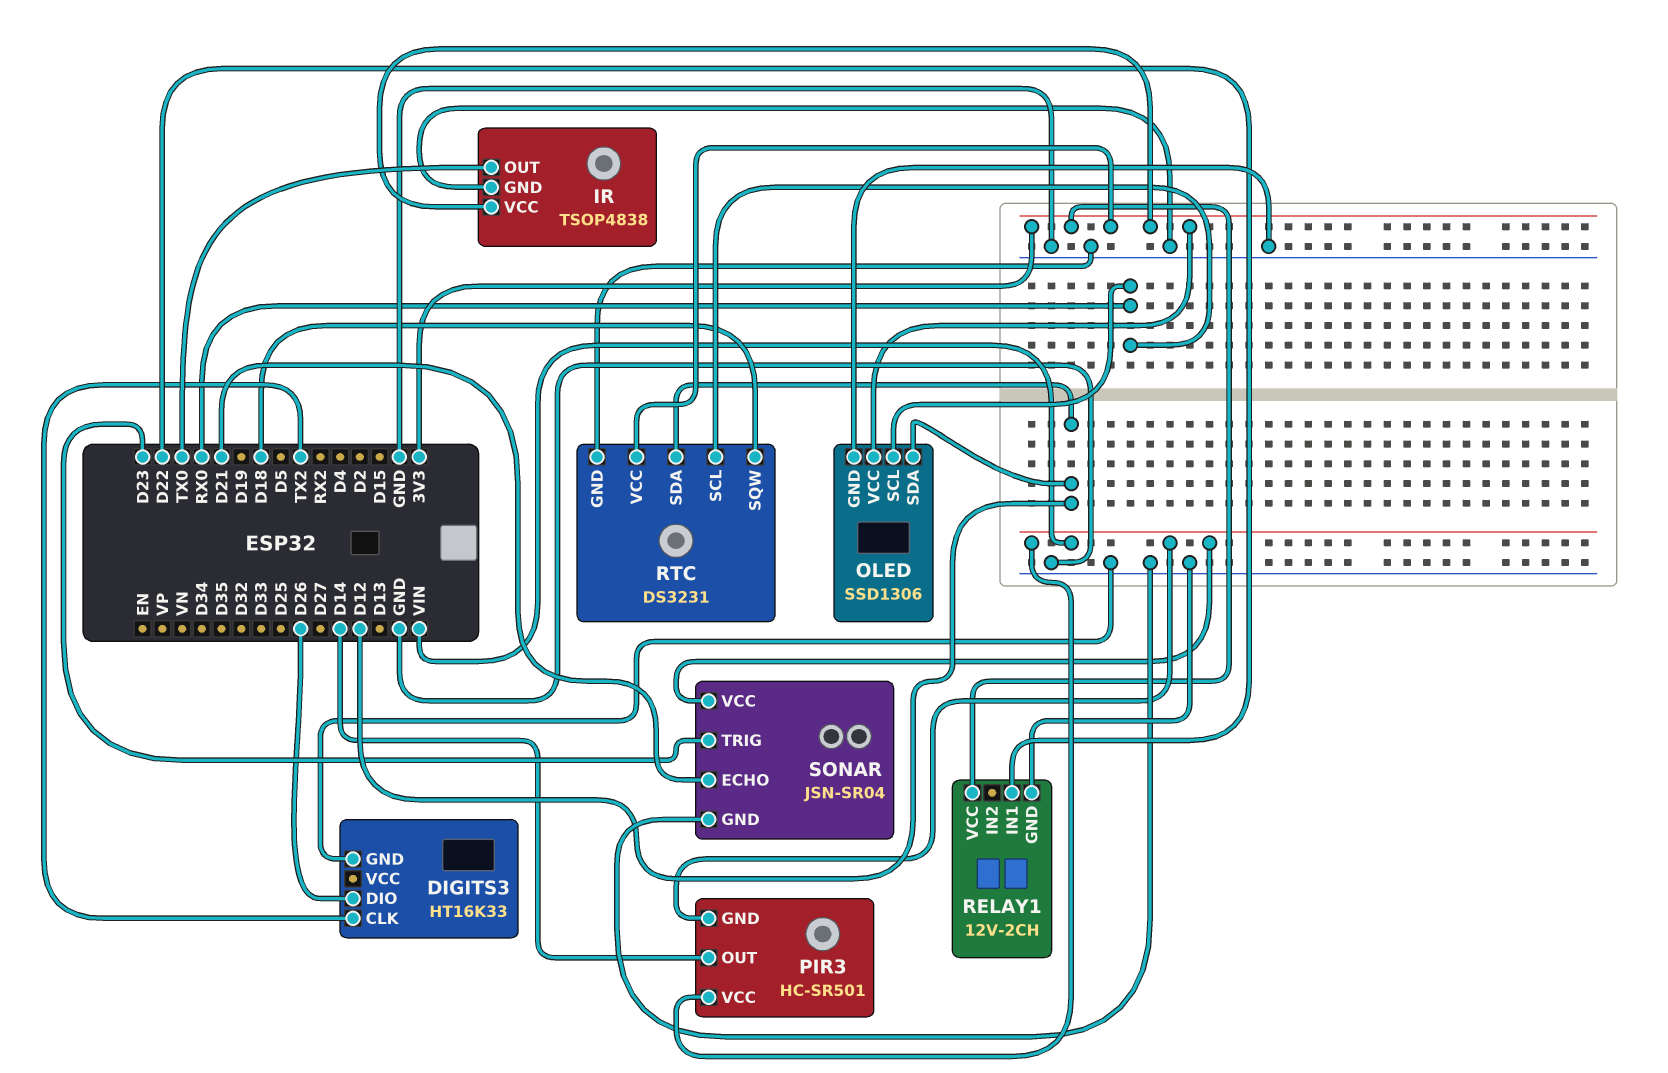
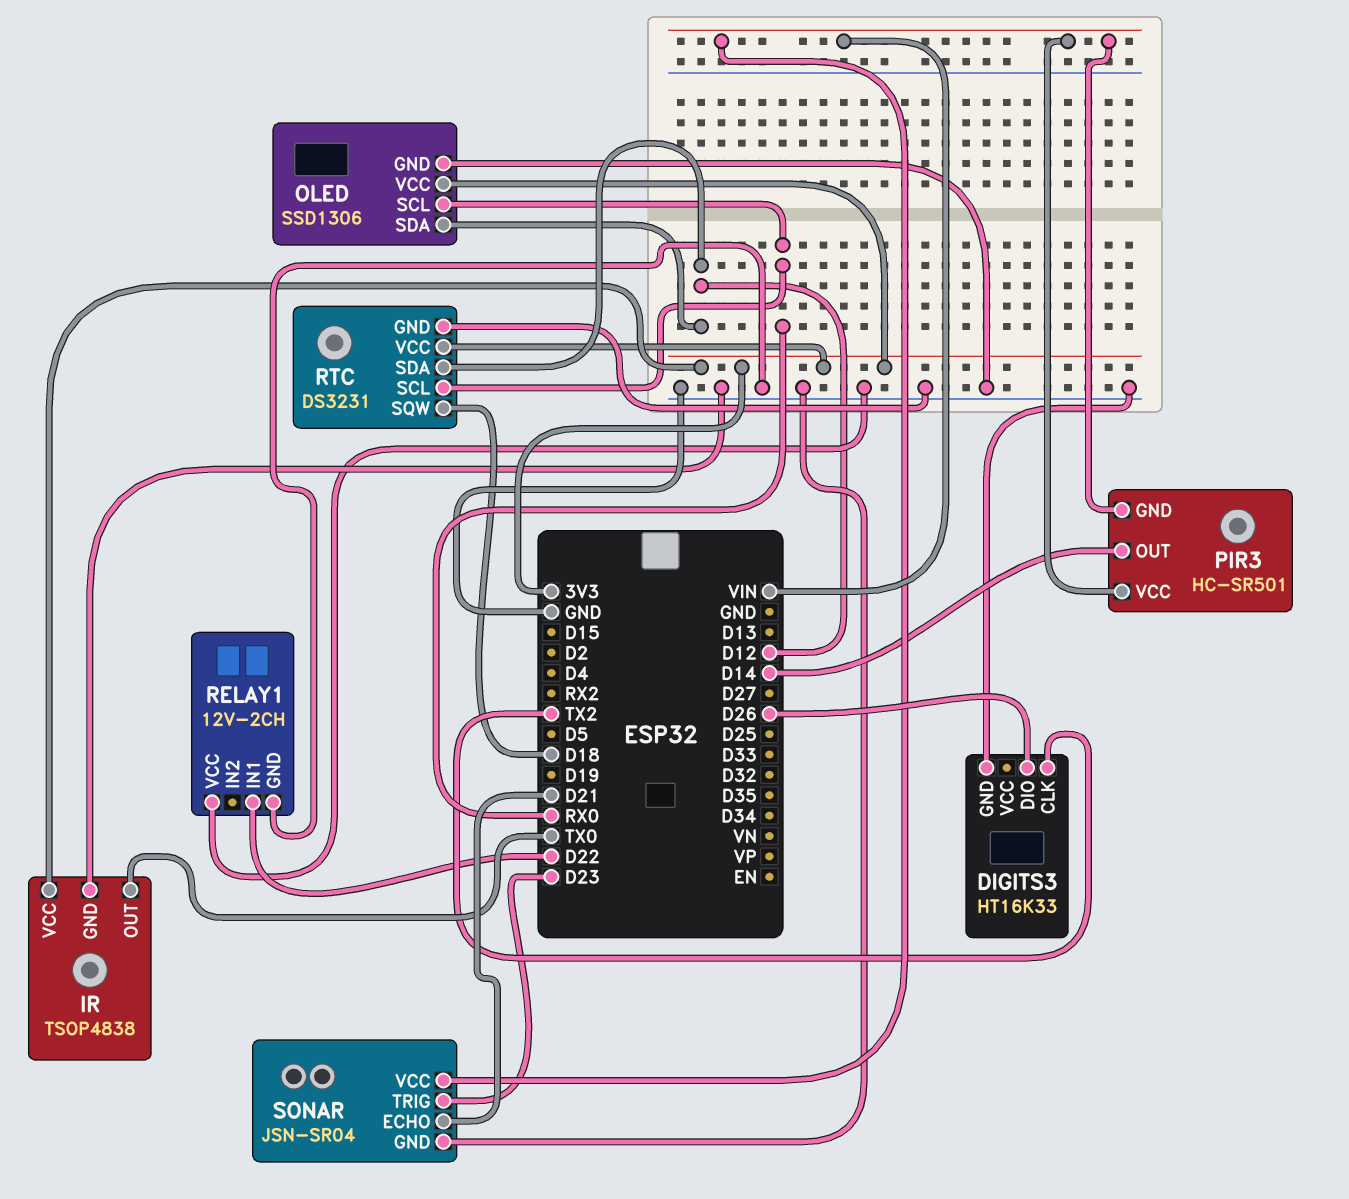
RELAY1 pin VCC: 3V3 -> GND

